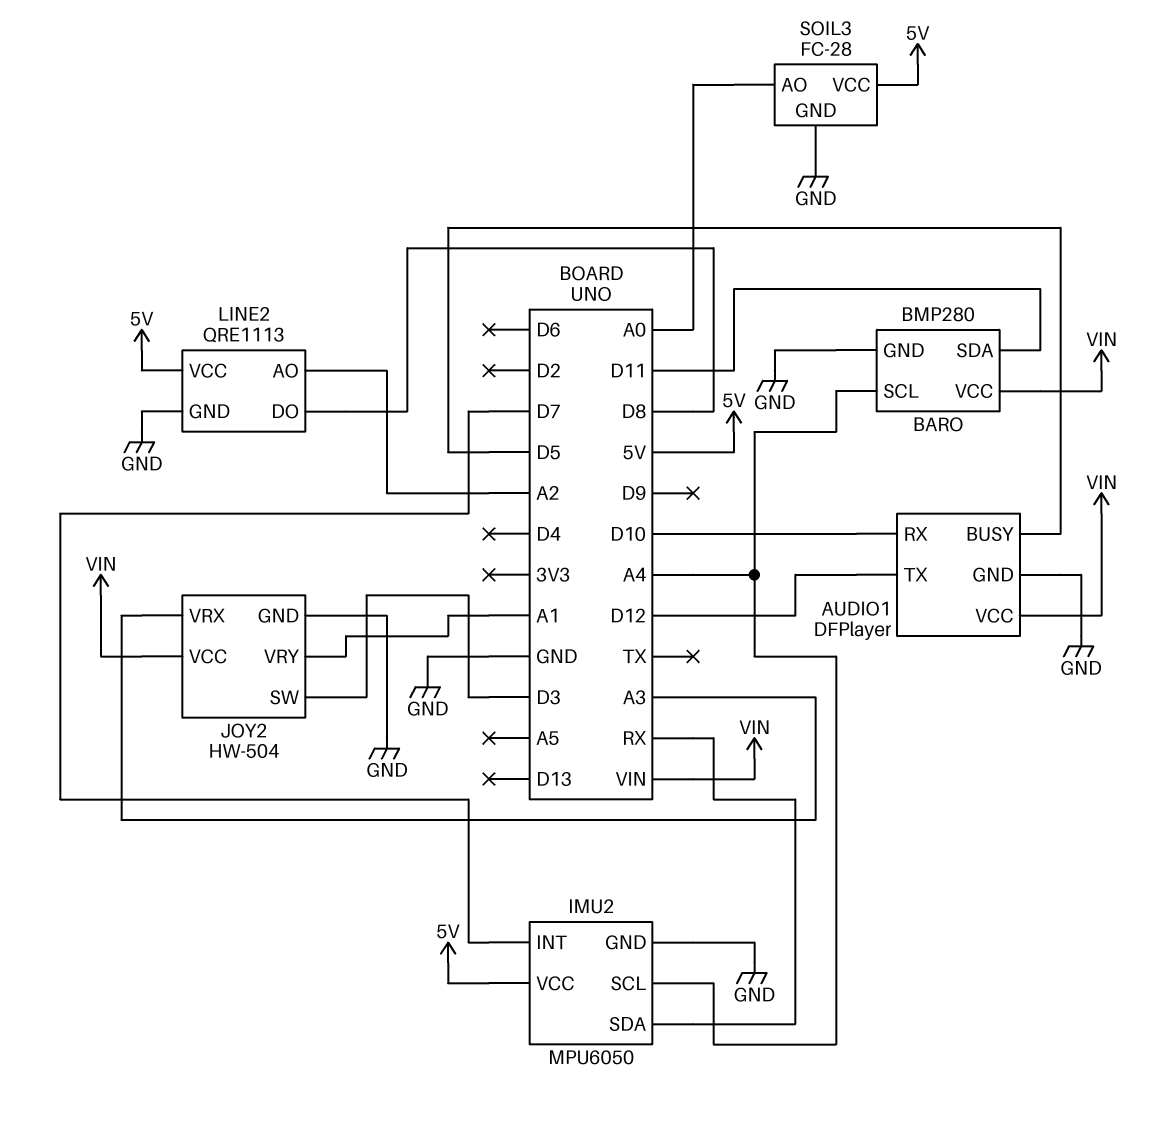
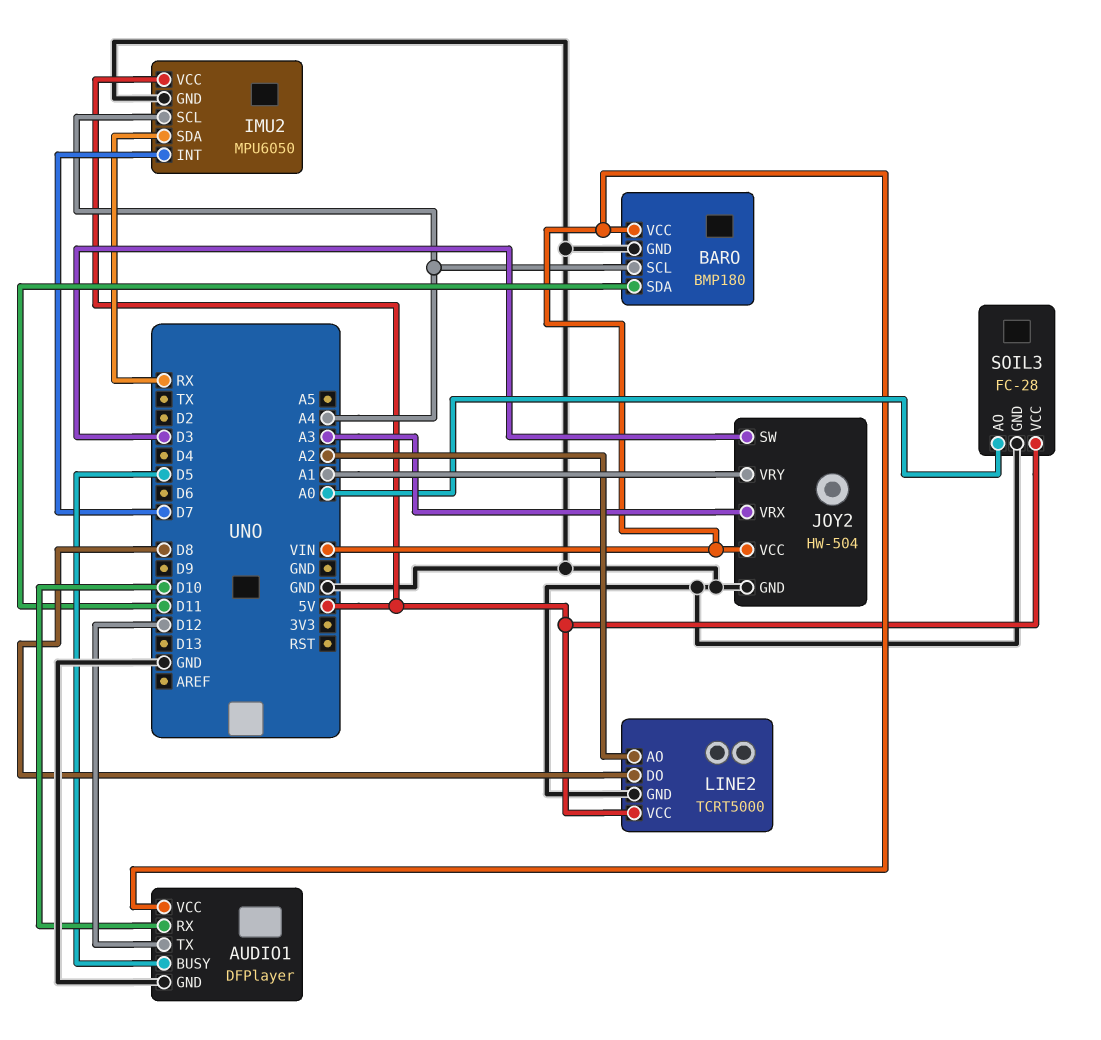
BARO: BMP280 -> BMP180
LINE2: QRE1113 -> TCRT5000

